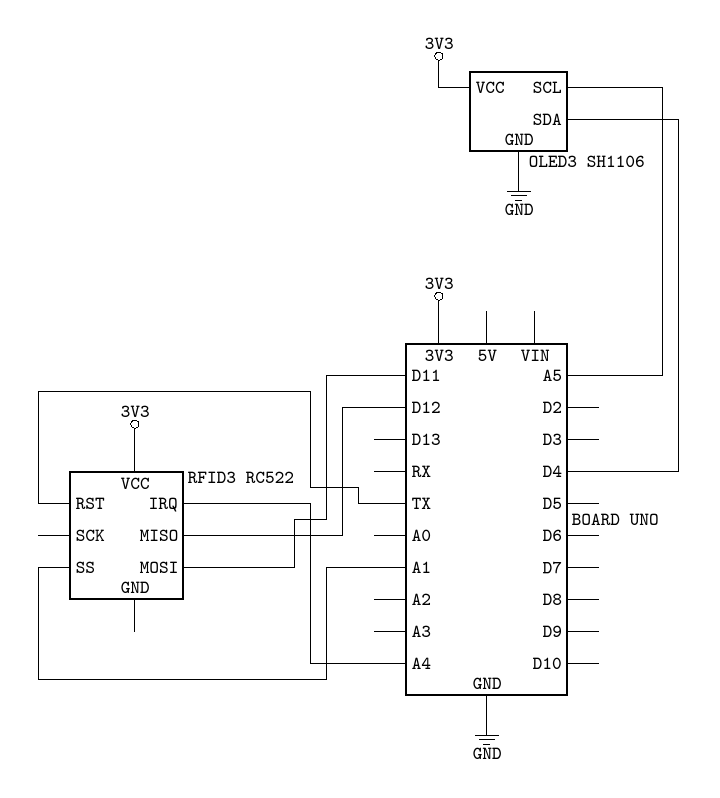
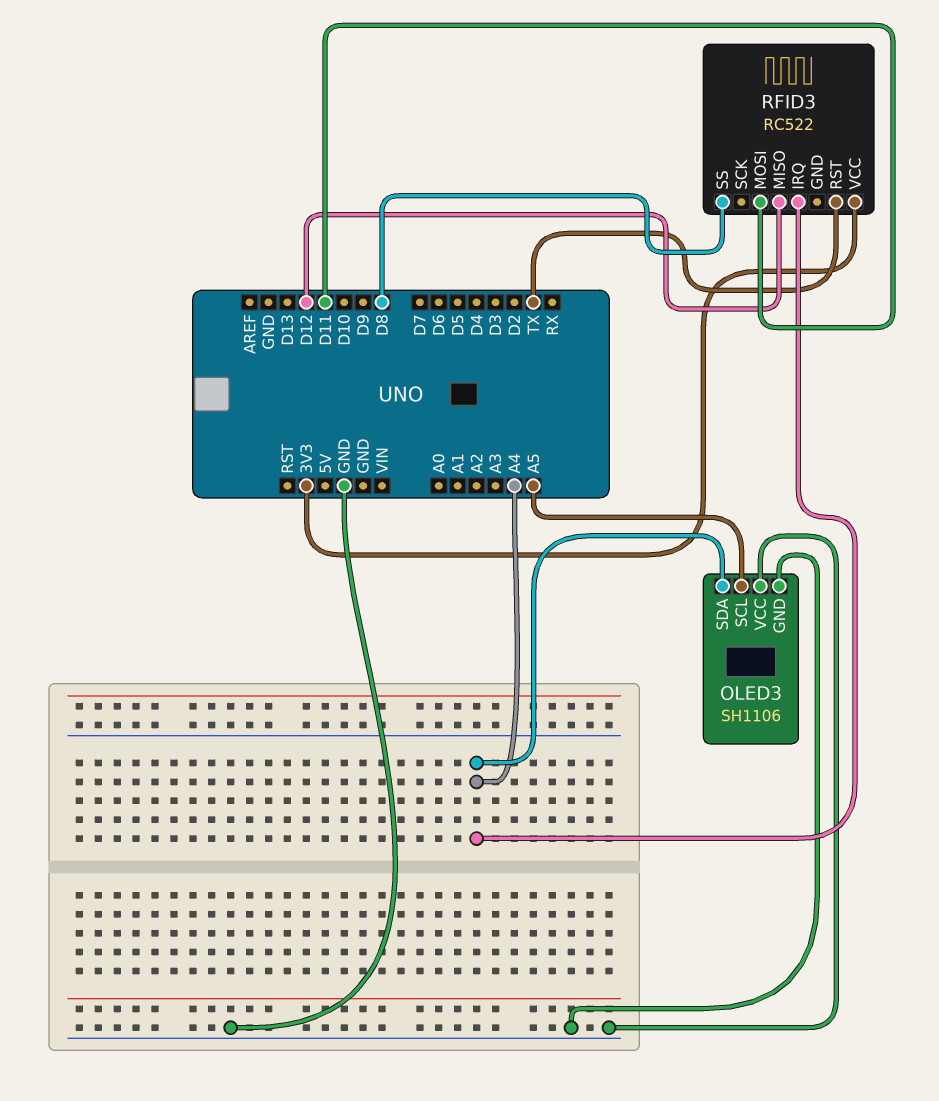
OLED3 pin SDA: D4 -> A4
OLED3 pin VCC: 3V3 -> GND
RFID3 pin SS: A1 -> D8

